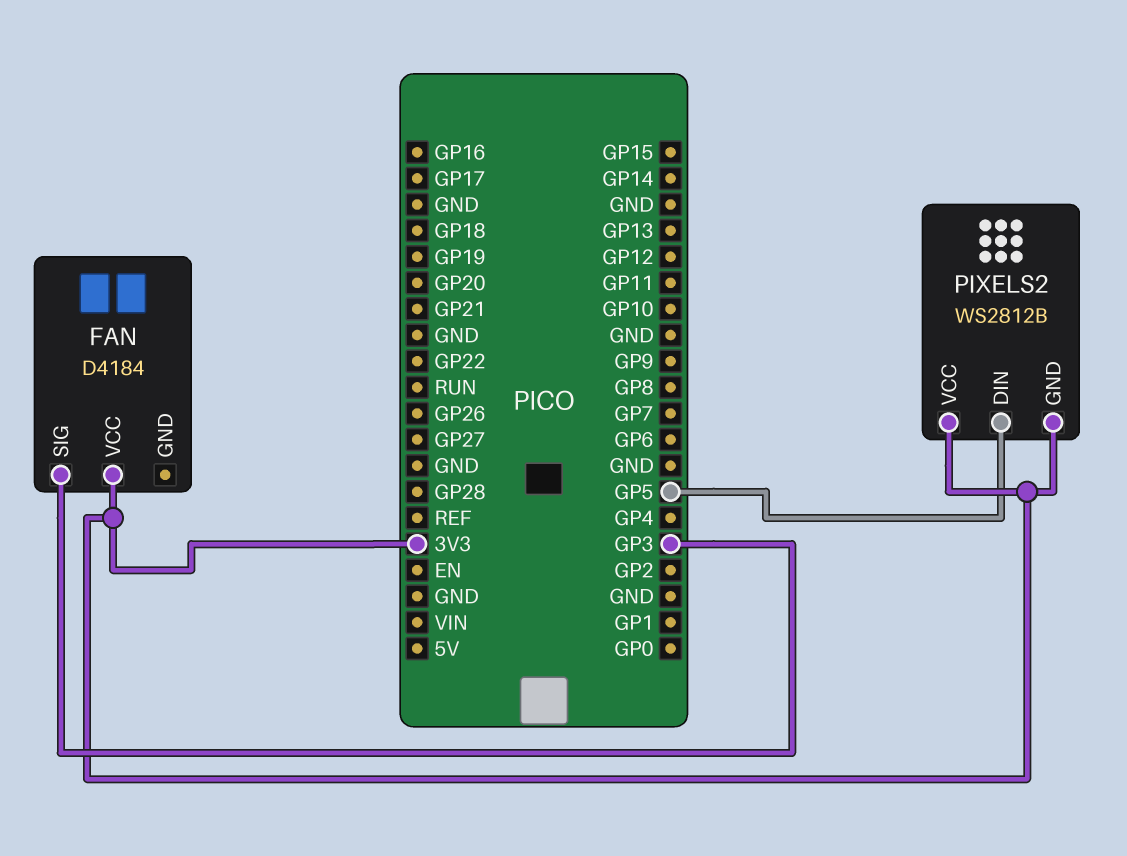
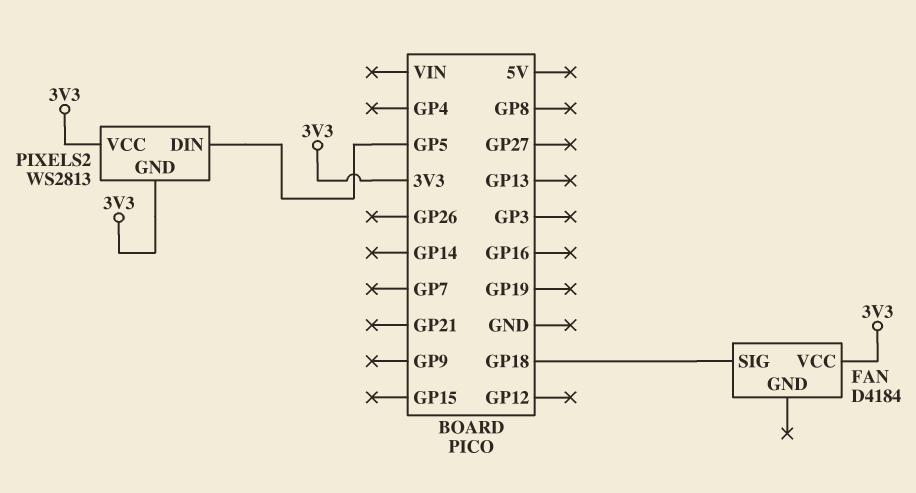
FAN pin SIG: GP3 -> GP18
PIXELS2: WS2812B -> WS2813

